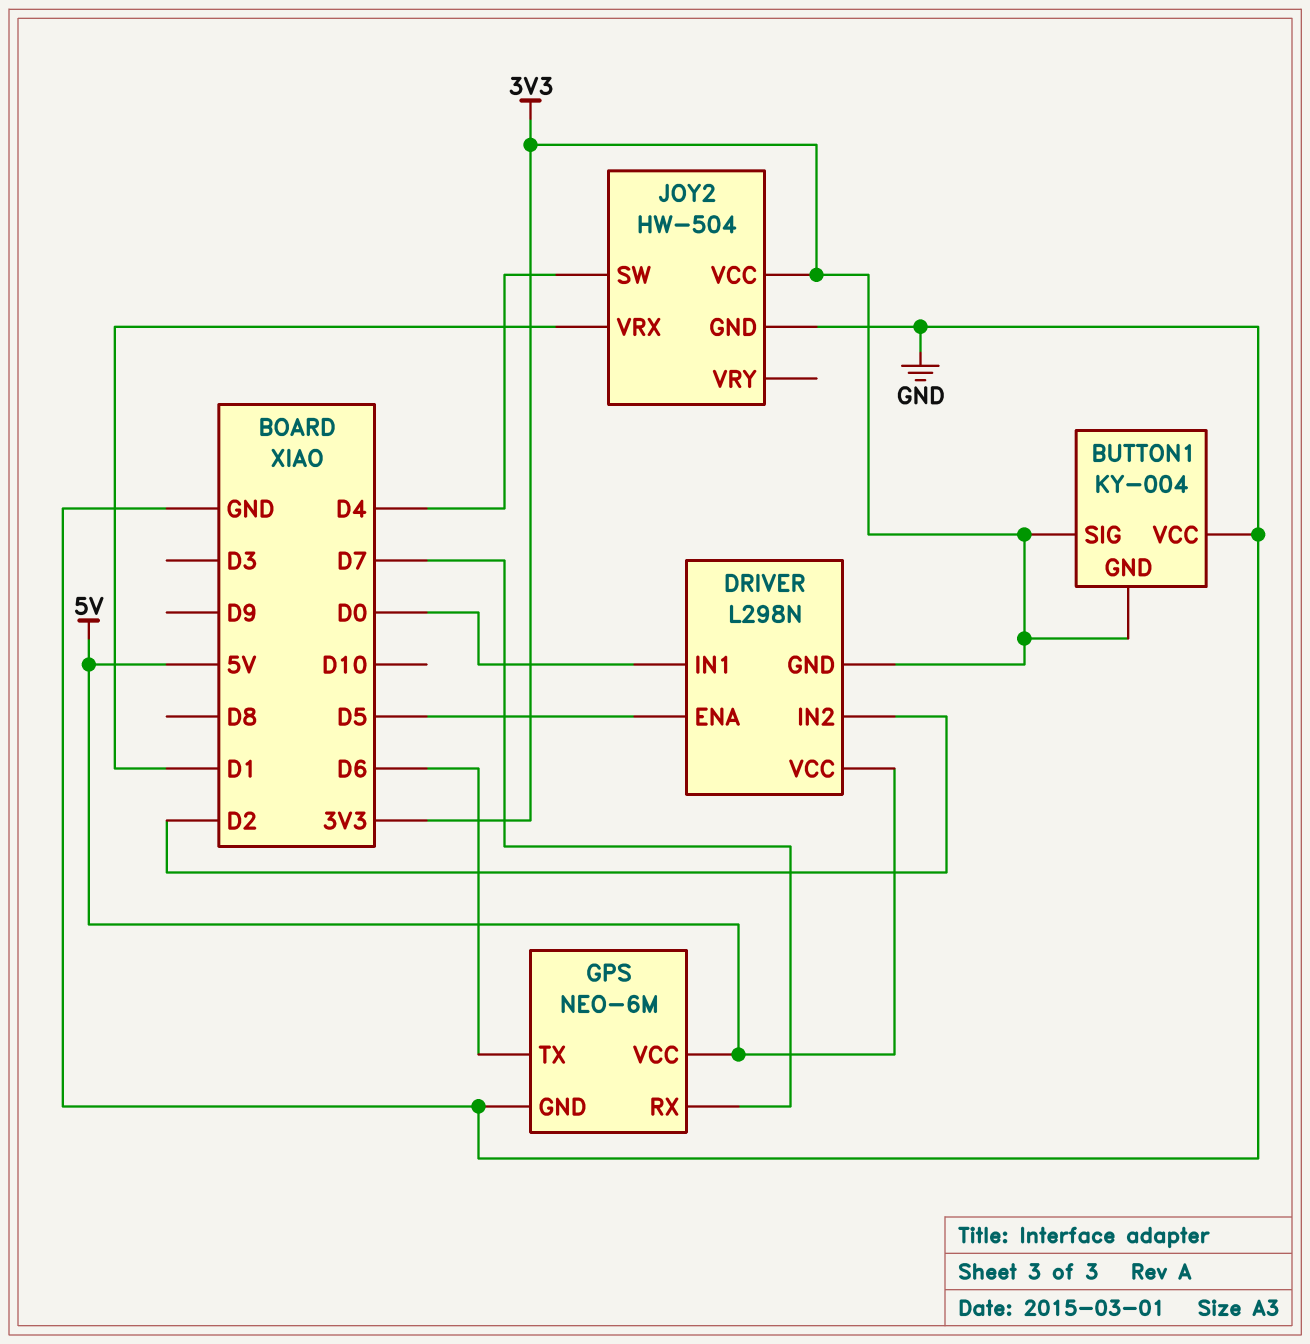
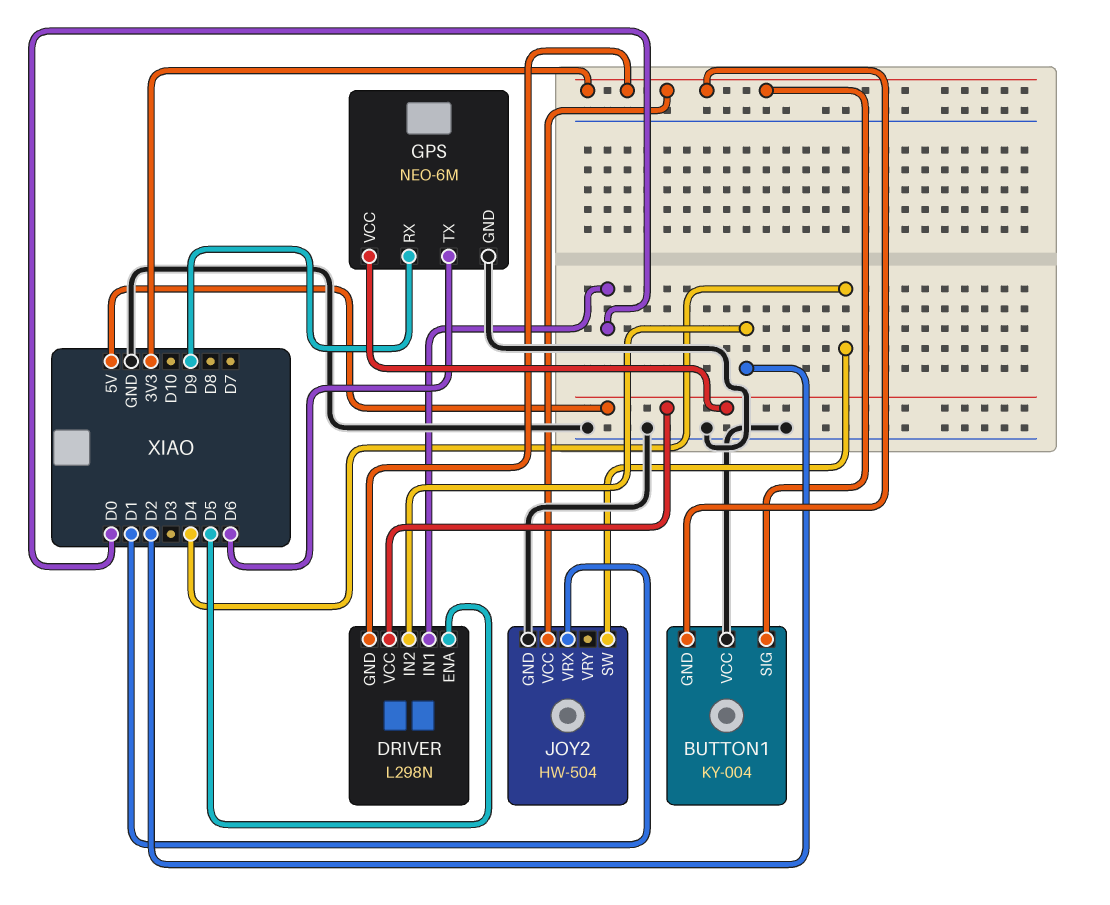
GPS pin RX: D7 -> D9

